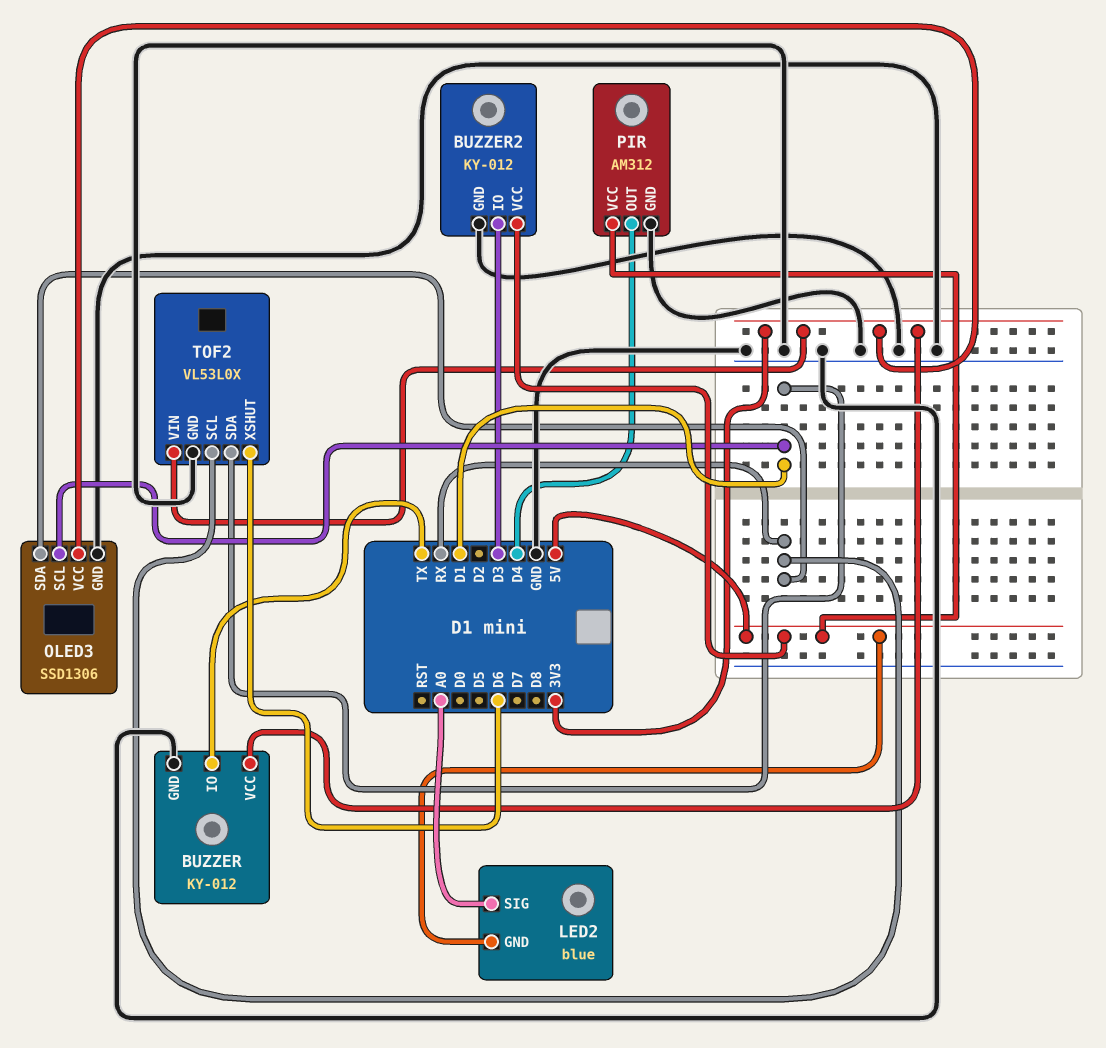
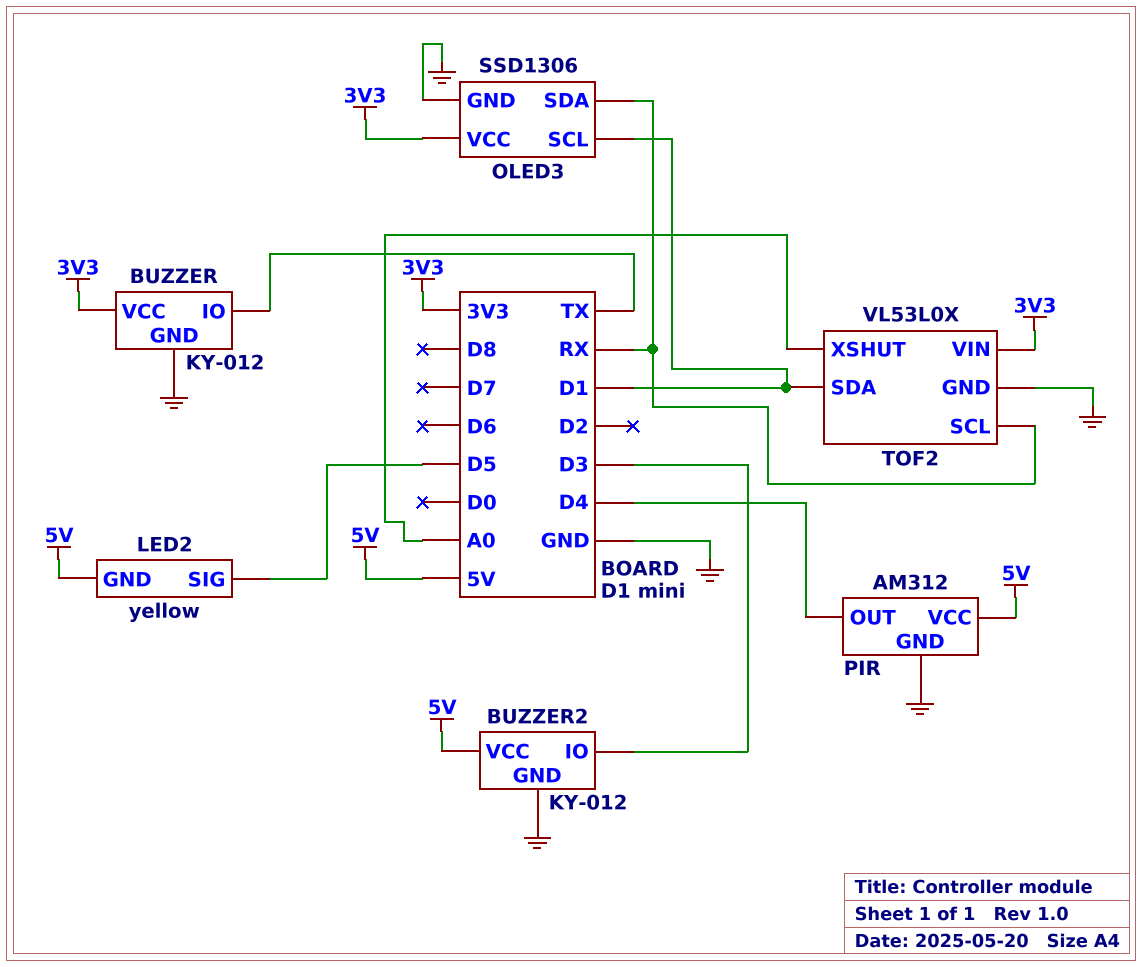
LED2: blue -> yellow
LED2 pin SIG: A0 -> D5
TOF2 pin XSHUT: D6 -> A0

